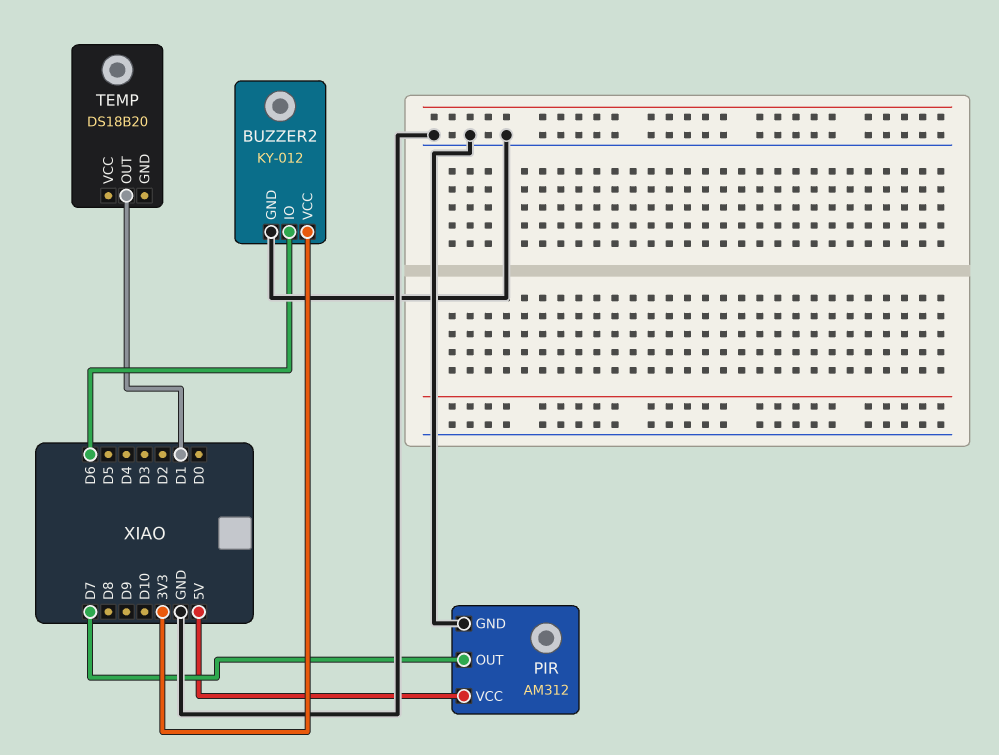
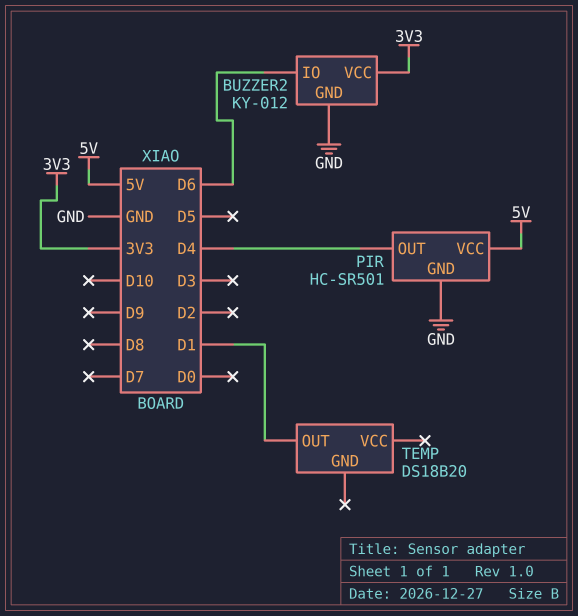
PIR: AM312 -> HC-SR501
PIR pin OUT: D7 -> D4

